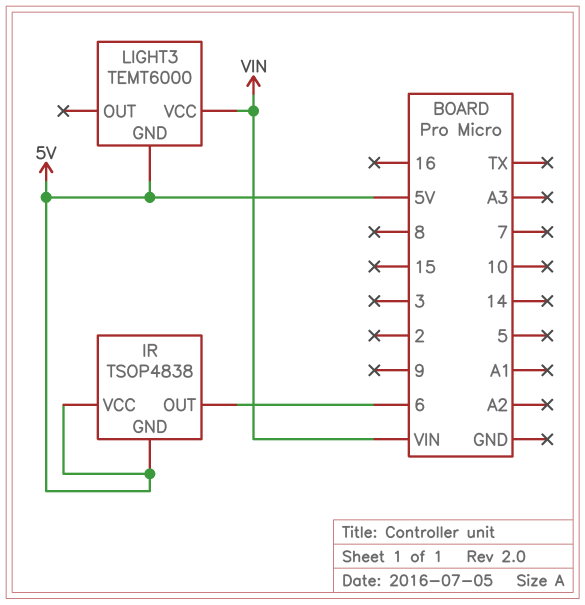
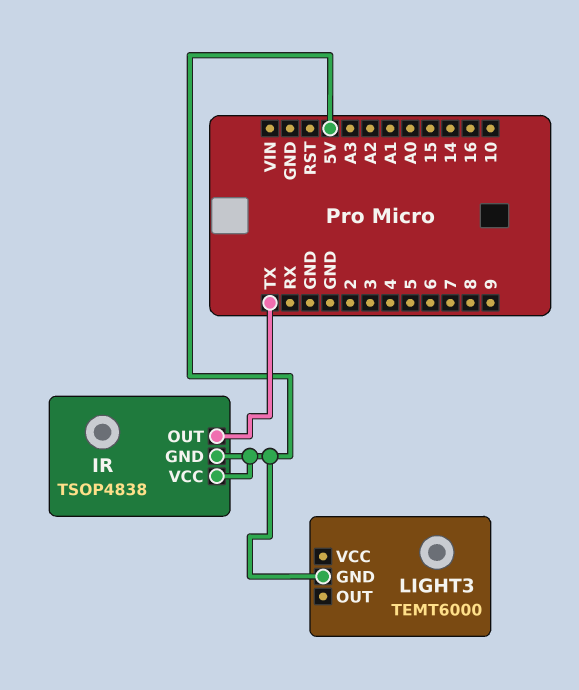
IR pin OUT: 6 -> TX
LIGHT3 pin VCC: VIN -> none

